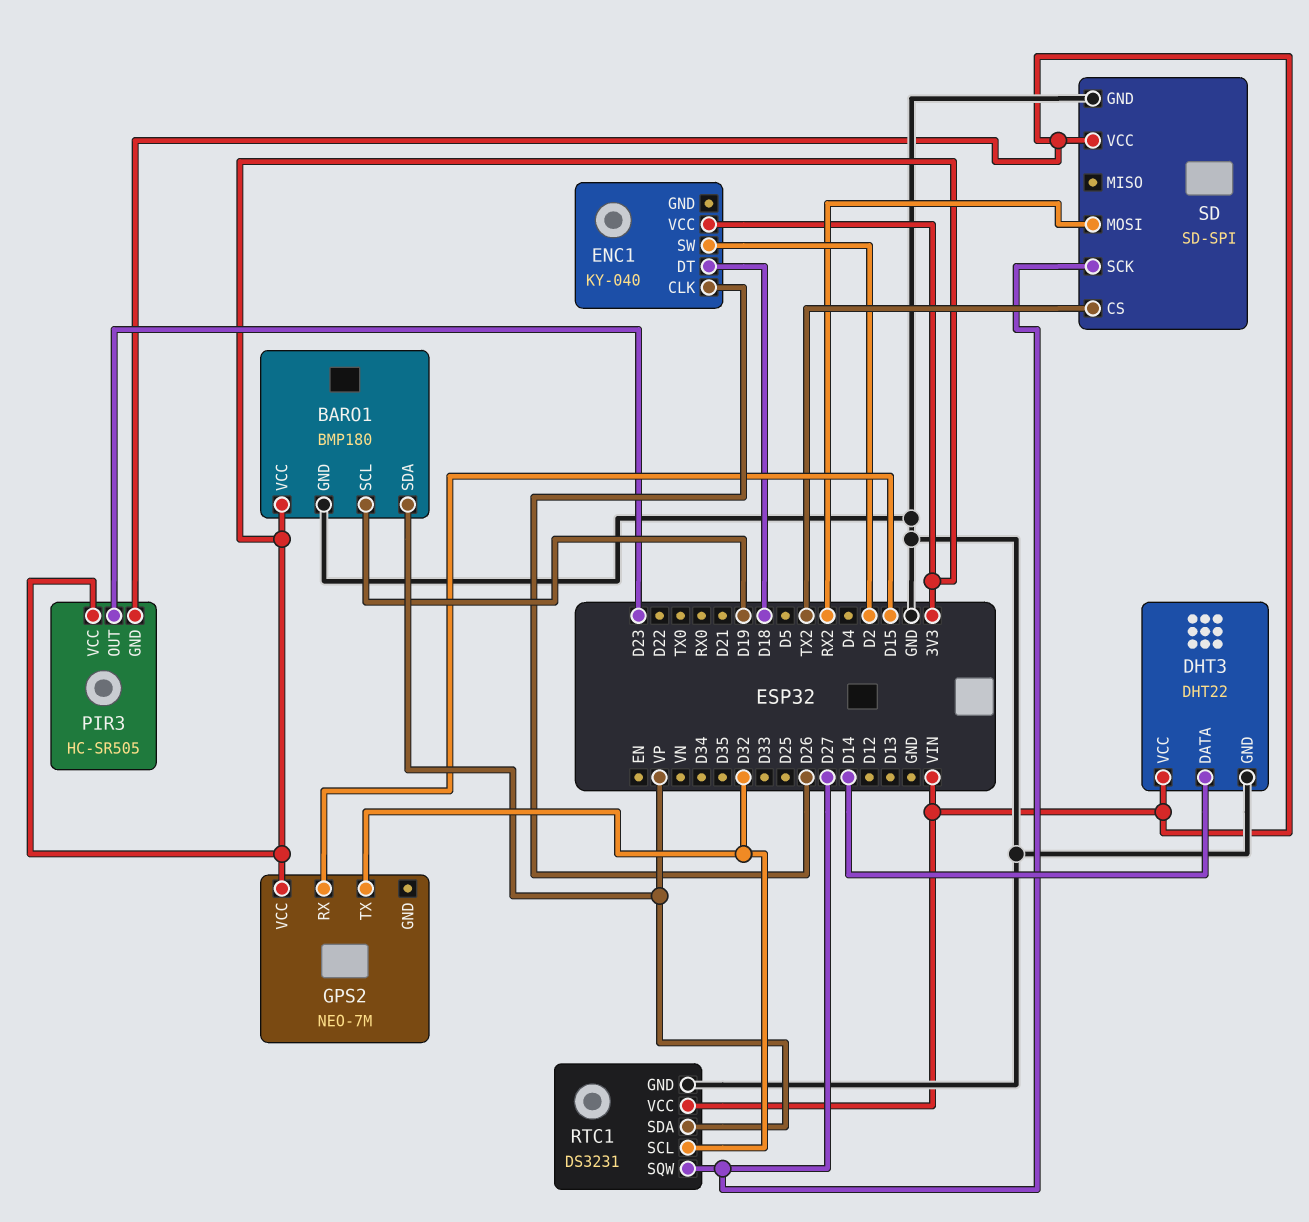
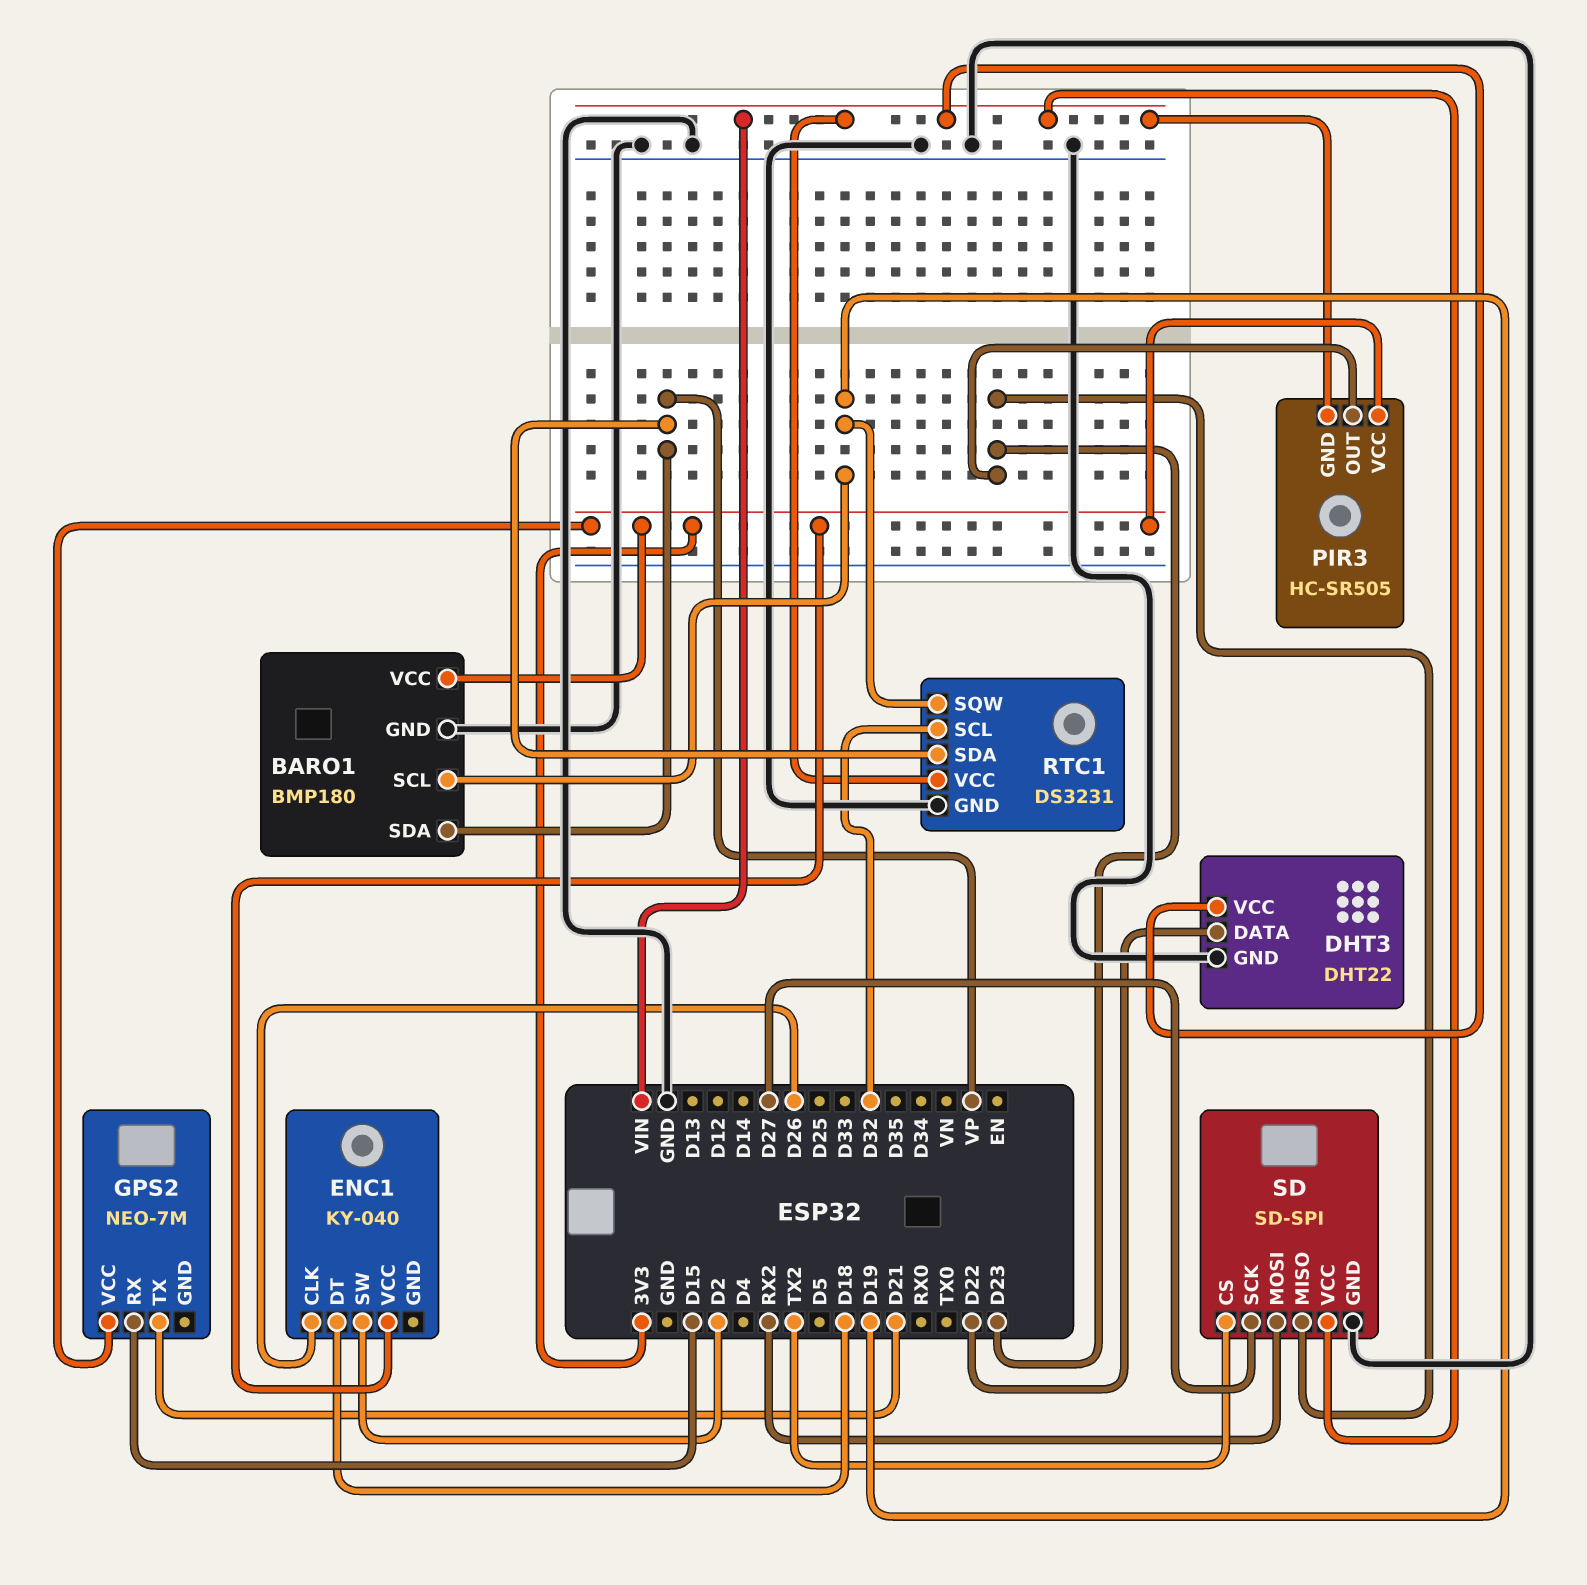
DHT3 pin DATA: D14 -> D22
GPS2 pin TX: D32 -> D21
RTC1 pin SQW: D27 -> D19
SD pin MISO: none -> D23

